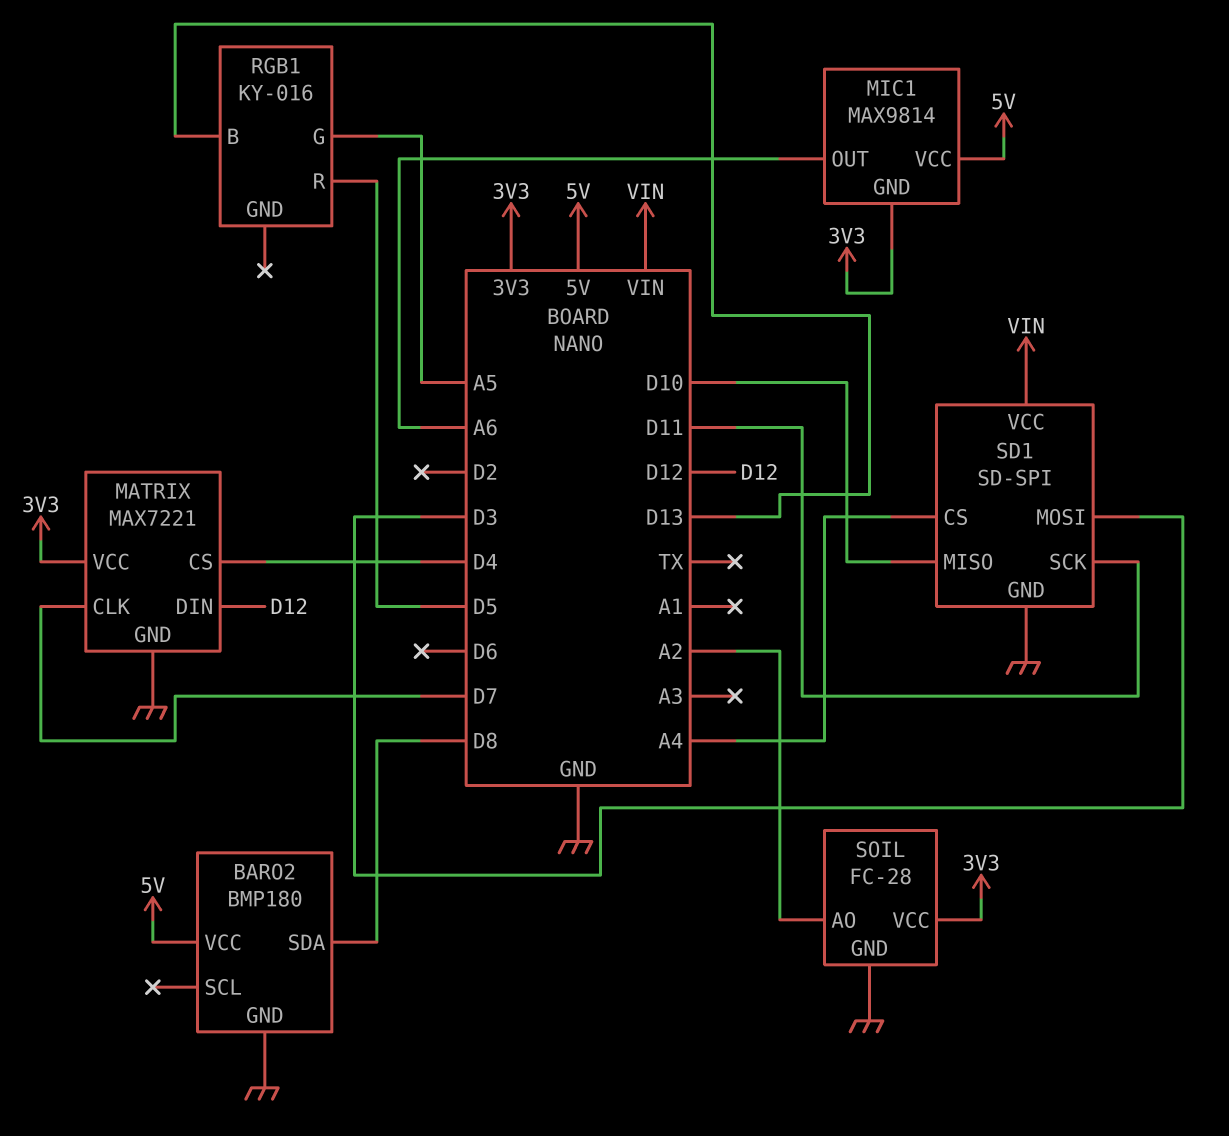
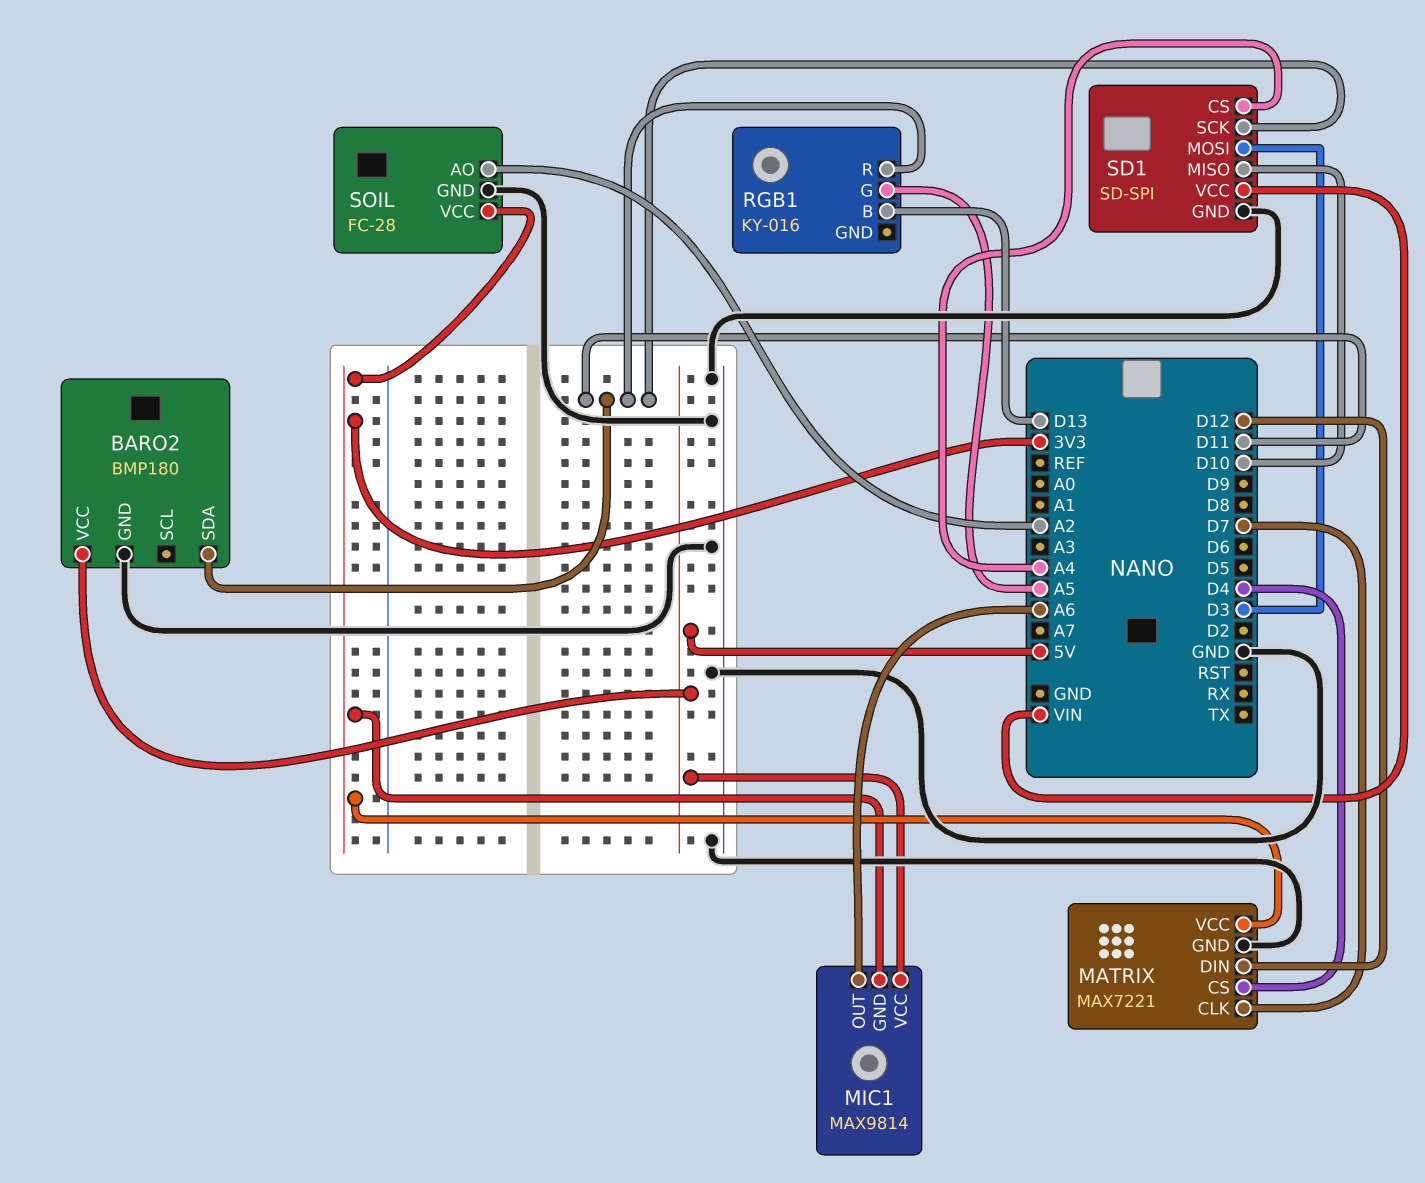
BARO2 pin SDA: D8 -> D11
RGB1 pin R: D5 -> D11

